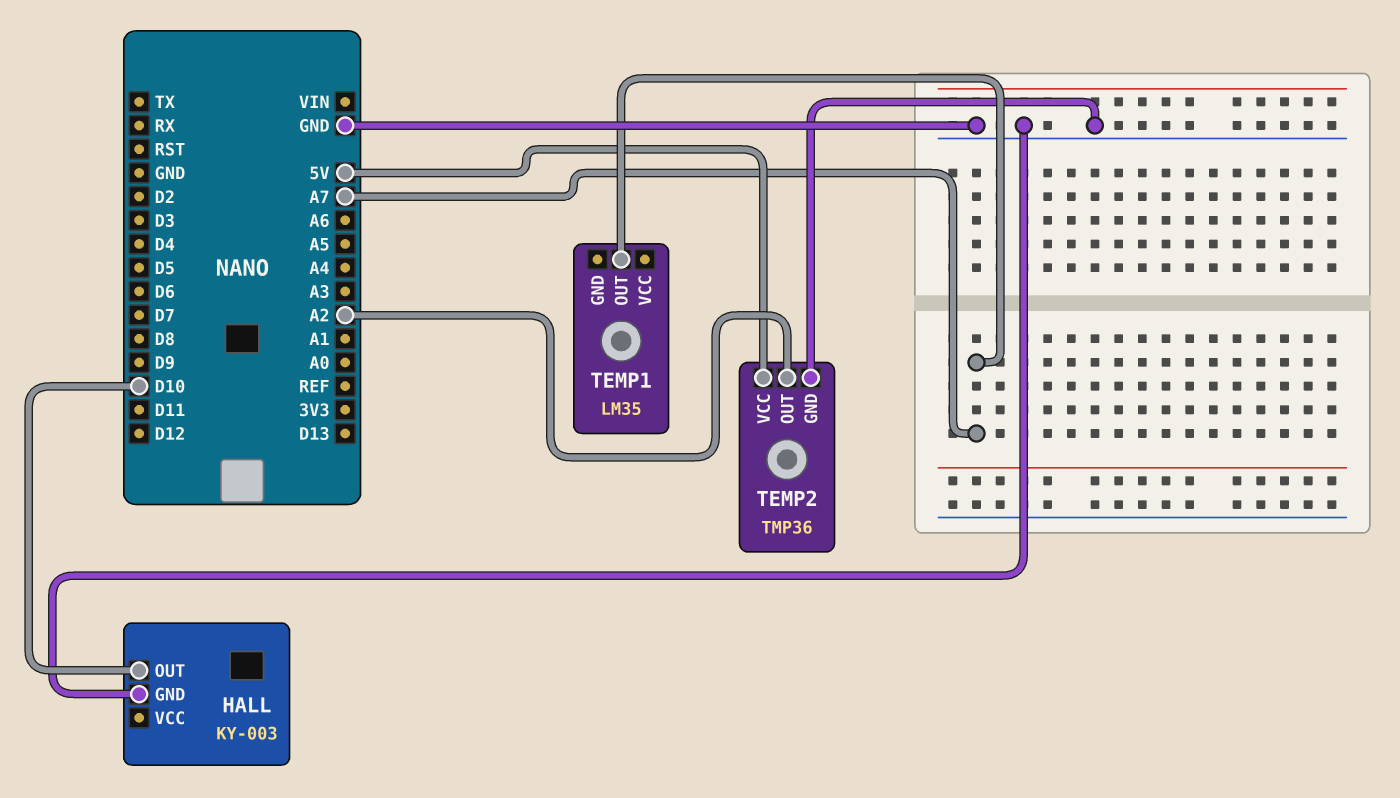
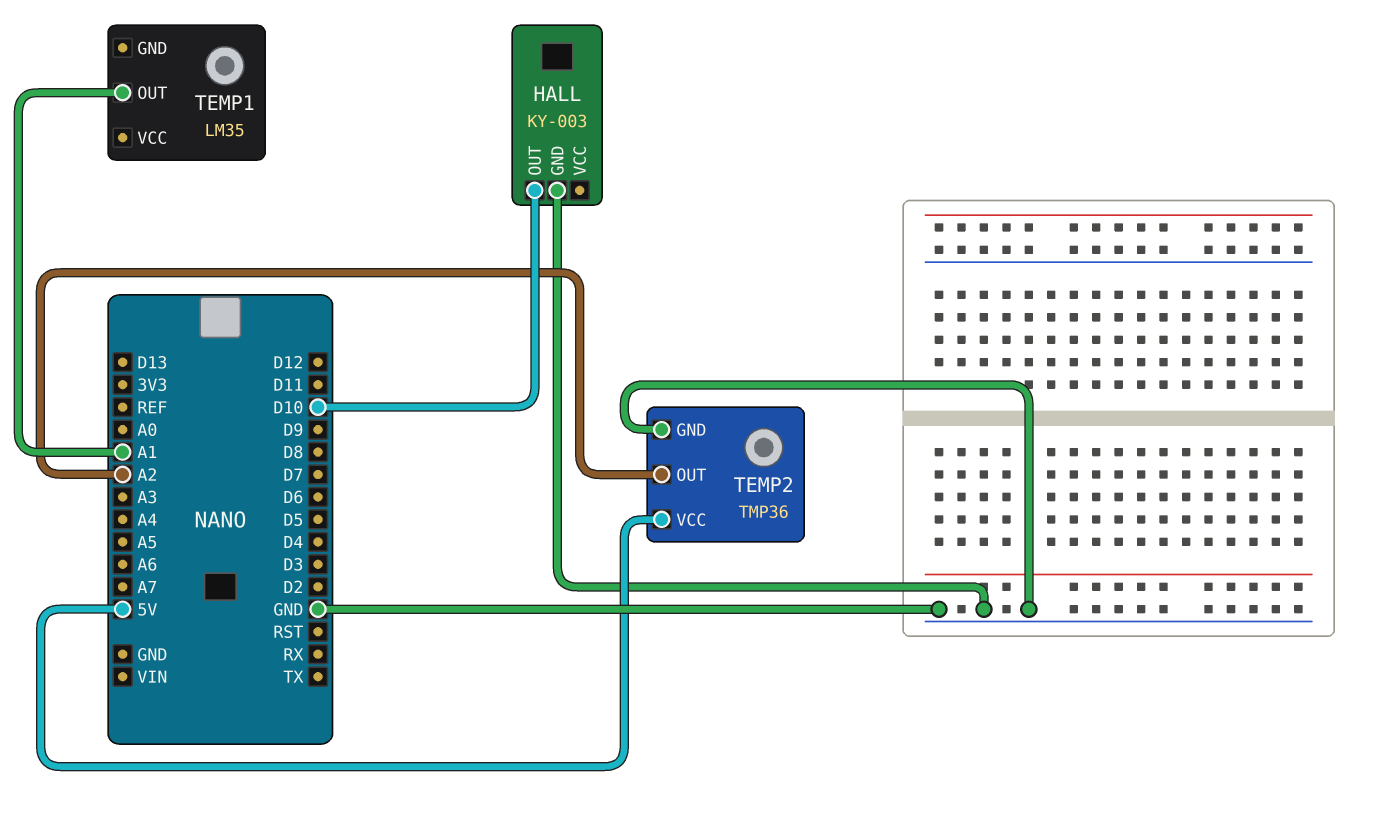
TEMP1 pin OUT: A7 -> A1

